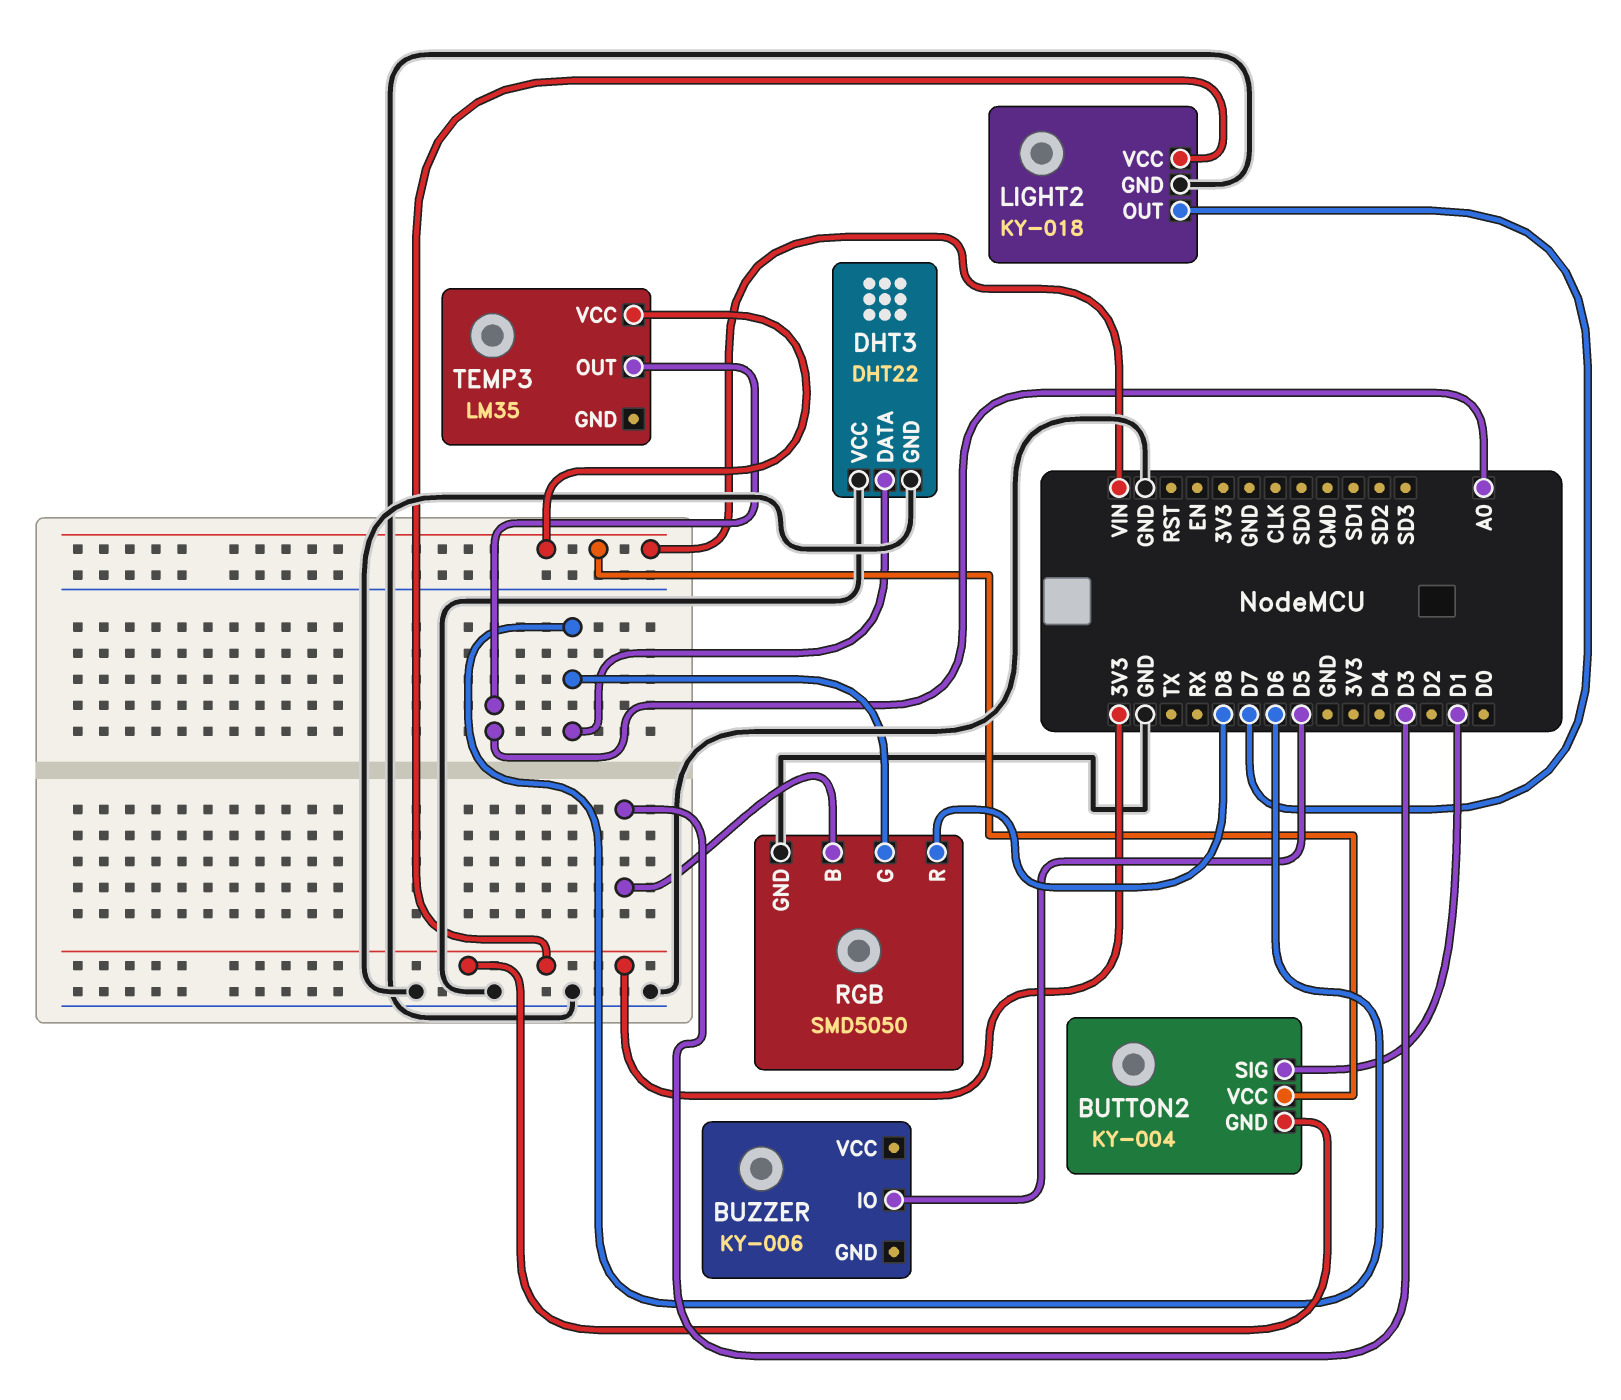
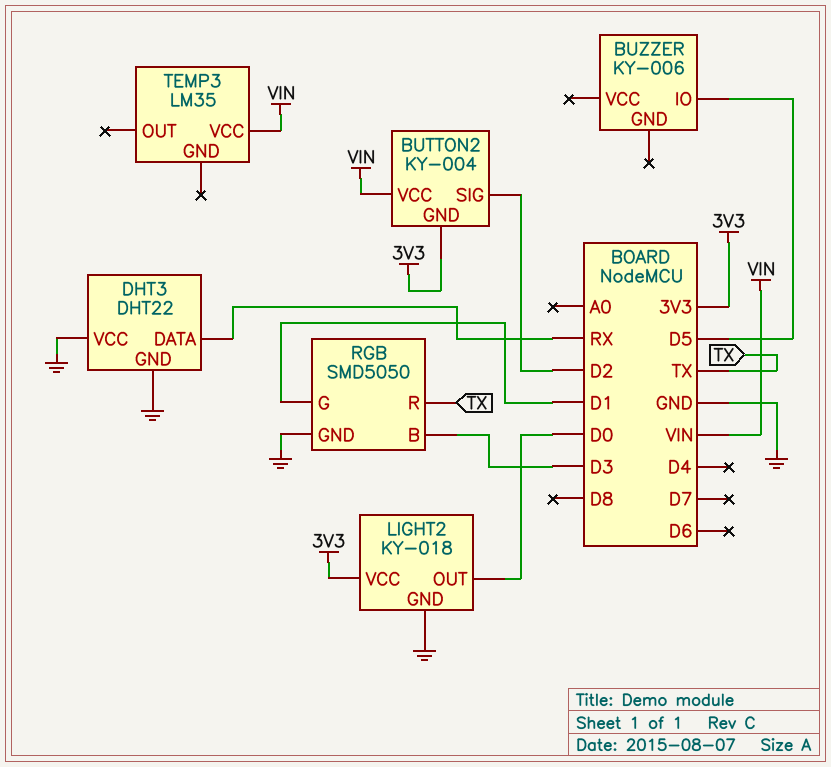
BUTTON2 pin SIG: D1 -> D2
DHT3 pin DATA: D6 -> RX
LIGHT2 pin OUT: D7 -> D0
RGB pin G: D6 -> D1
RGB pin R: D8 -> TX
TEMP3 pin OUT: A0 -> none

